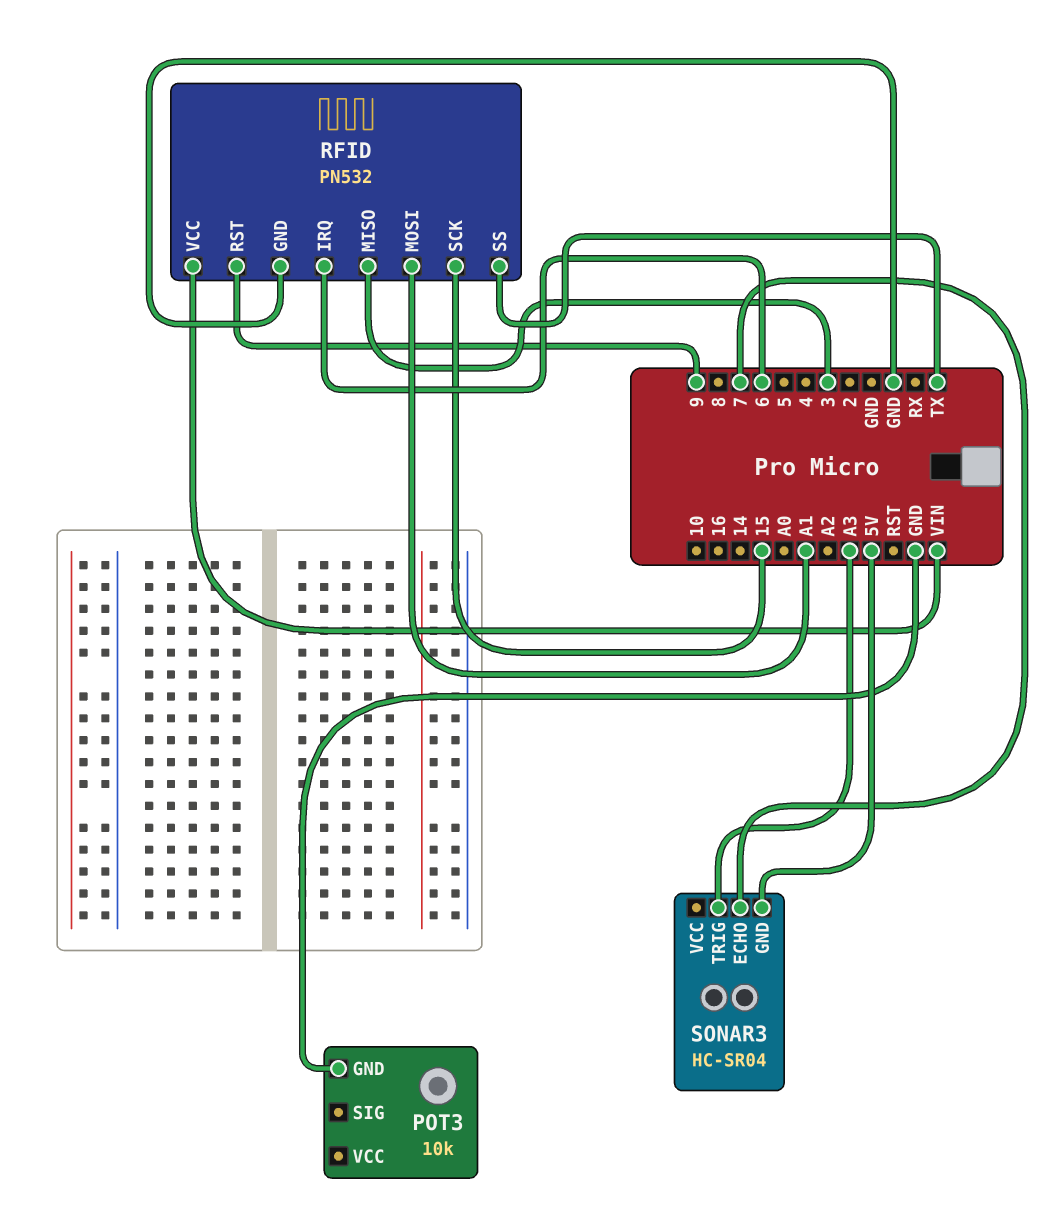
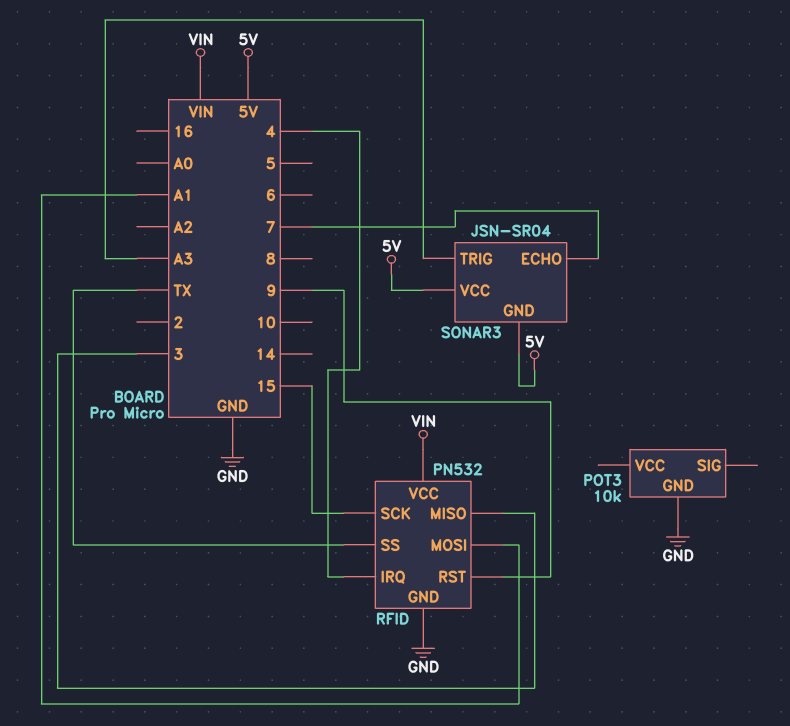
RFID pin IRQ: 6 -> 4
SONAR3: HC-SR04 -> JSN-SR04
SONAR3 pin VCC: none -> 5V

